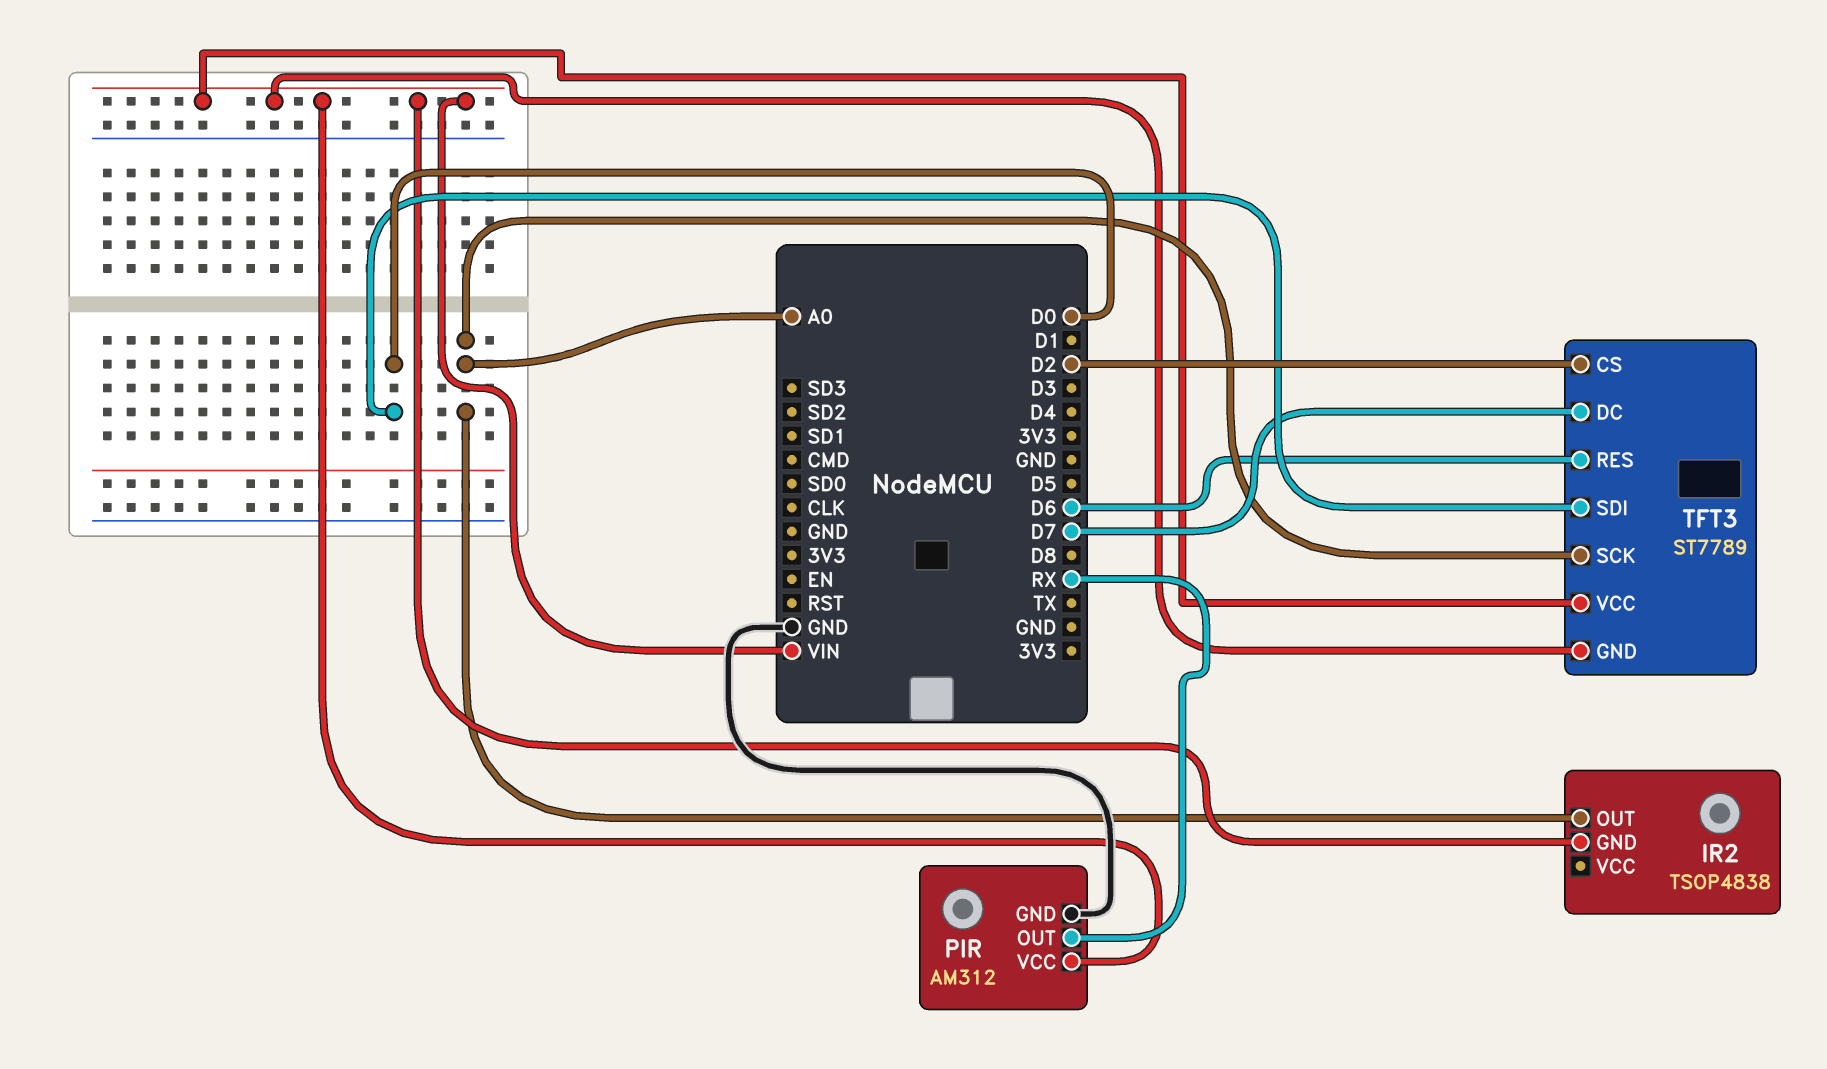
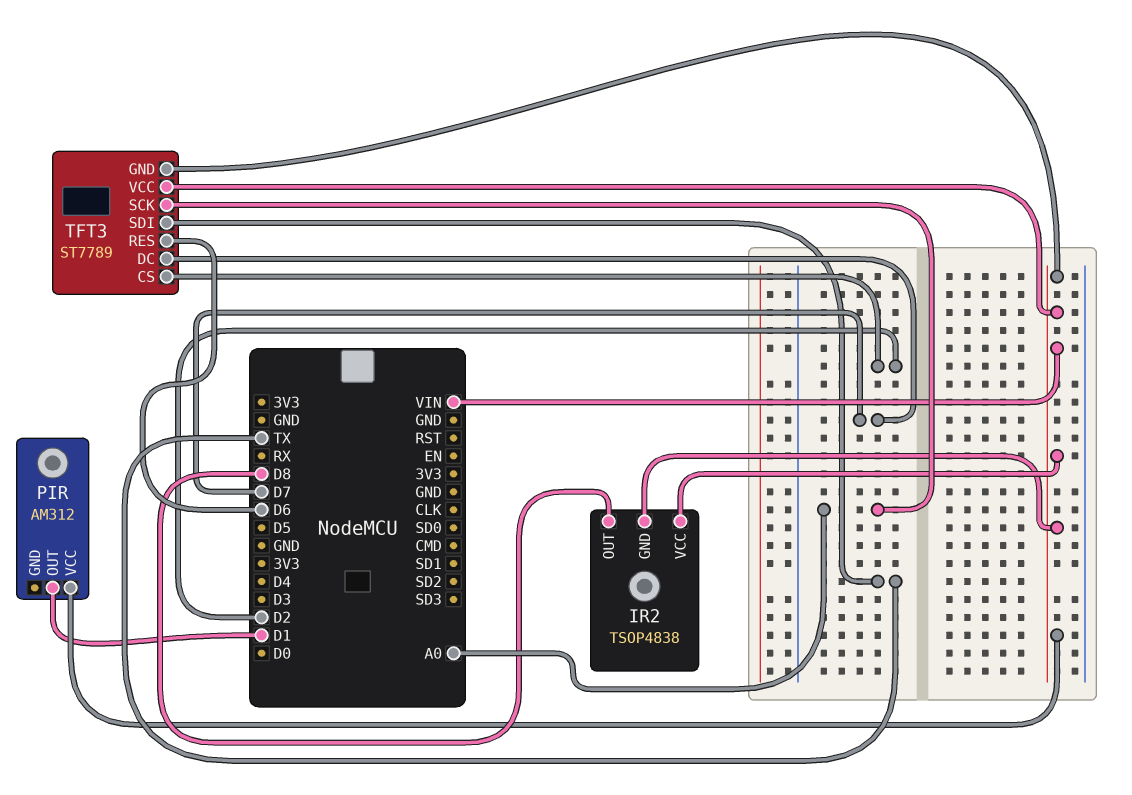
IR2 pin OUT: A0 -> D8
IR2 pin VCC: none -> VIN
PIR pin GND: GND -> none
PIR pin OUT: RX -> D1
TFT3 pin SDI: D0 -> TX

